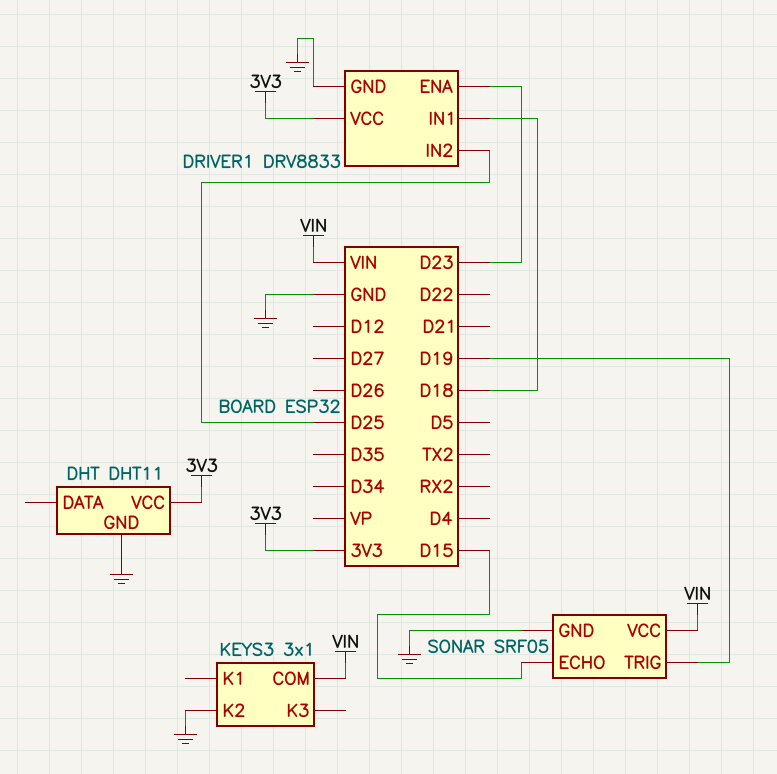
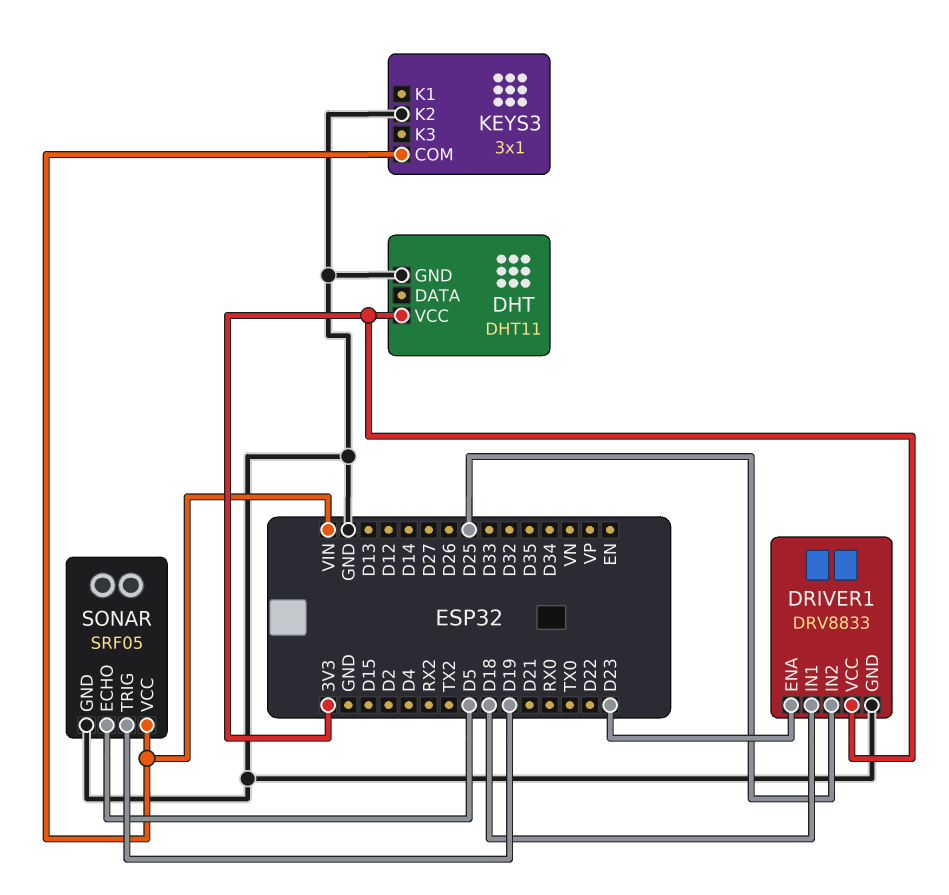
SONAR pin ECHO: D15 -> D5

